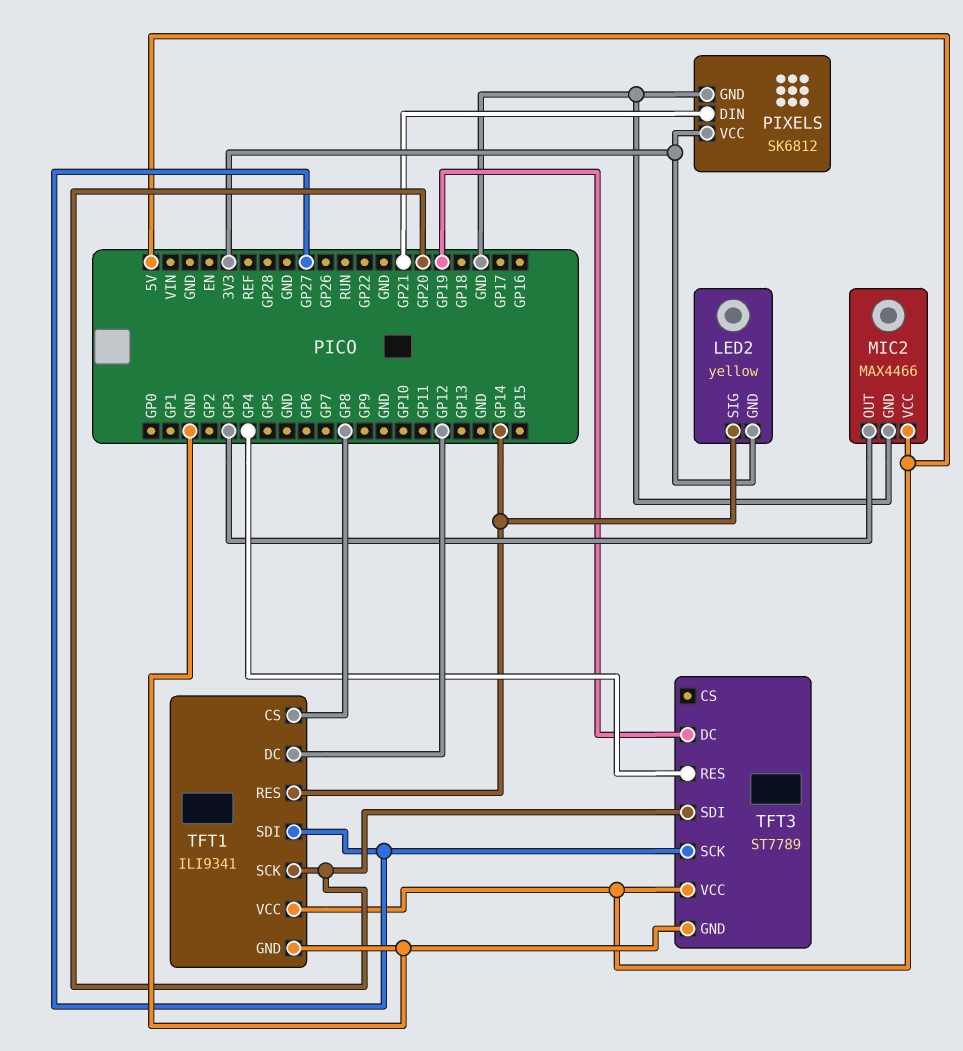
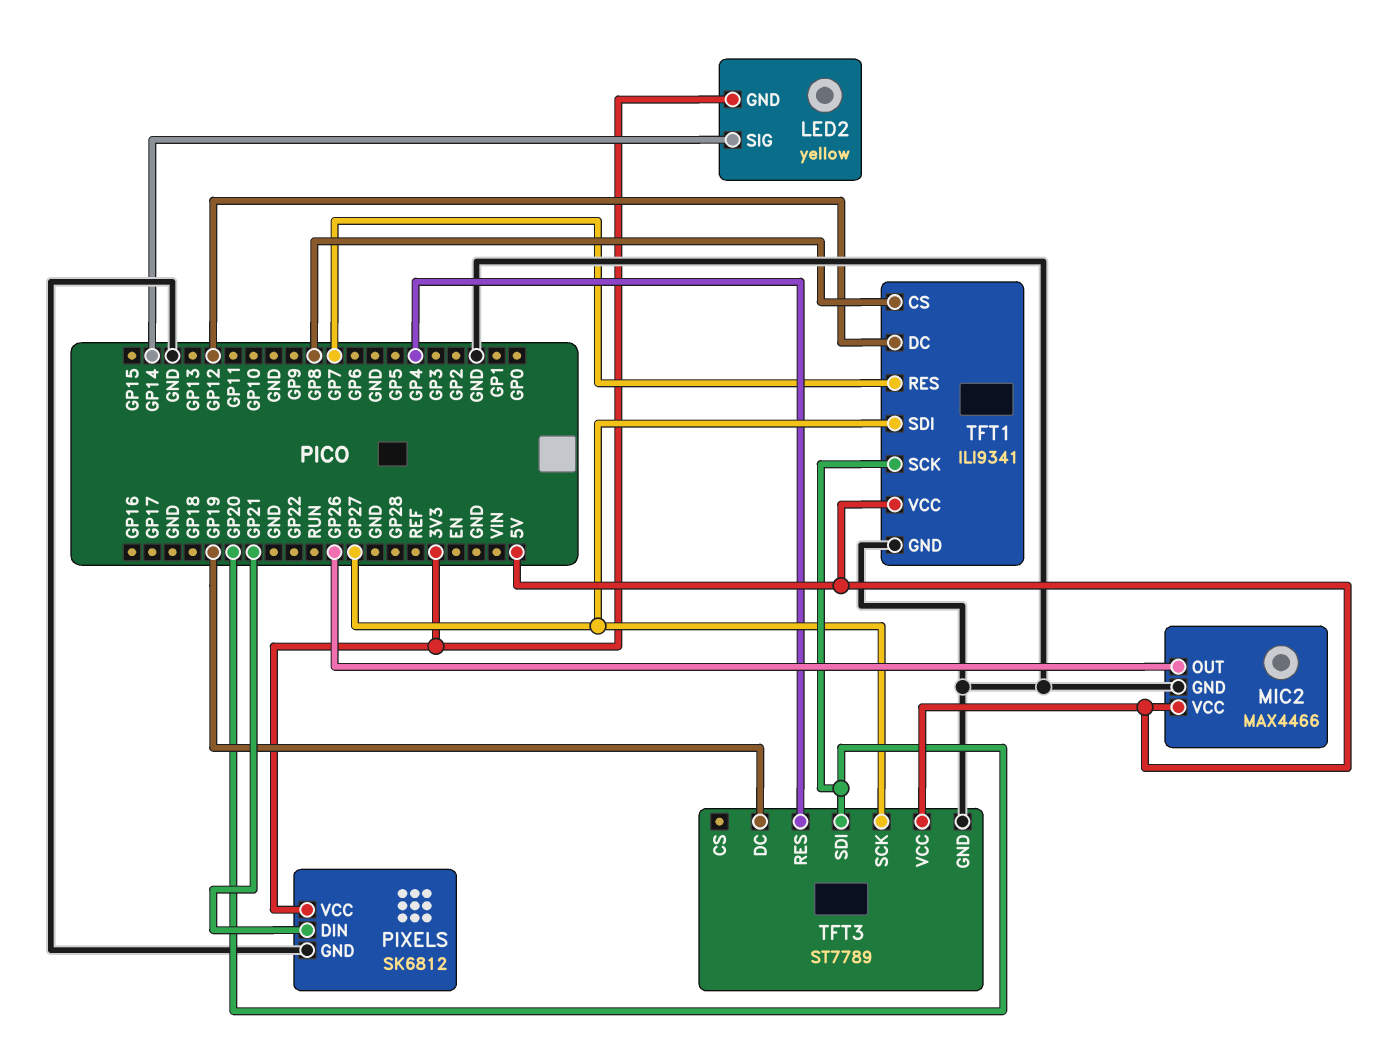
MIC2 pin OUT: GP3 -> GP26
TFT1 pin RES: GP14 -> GP7

